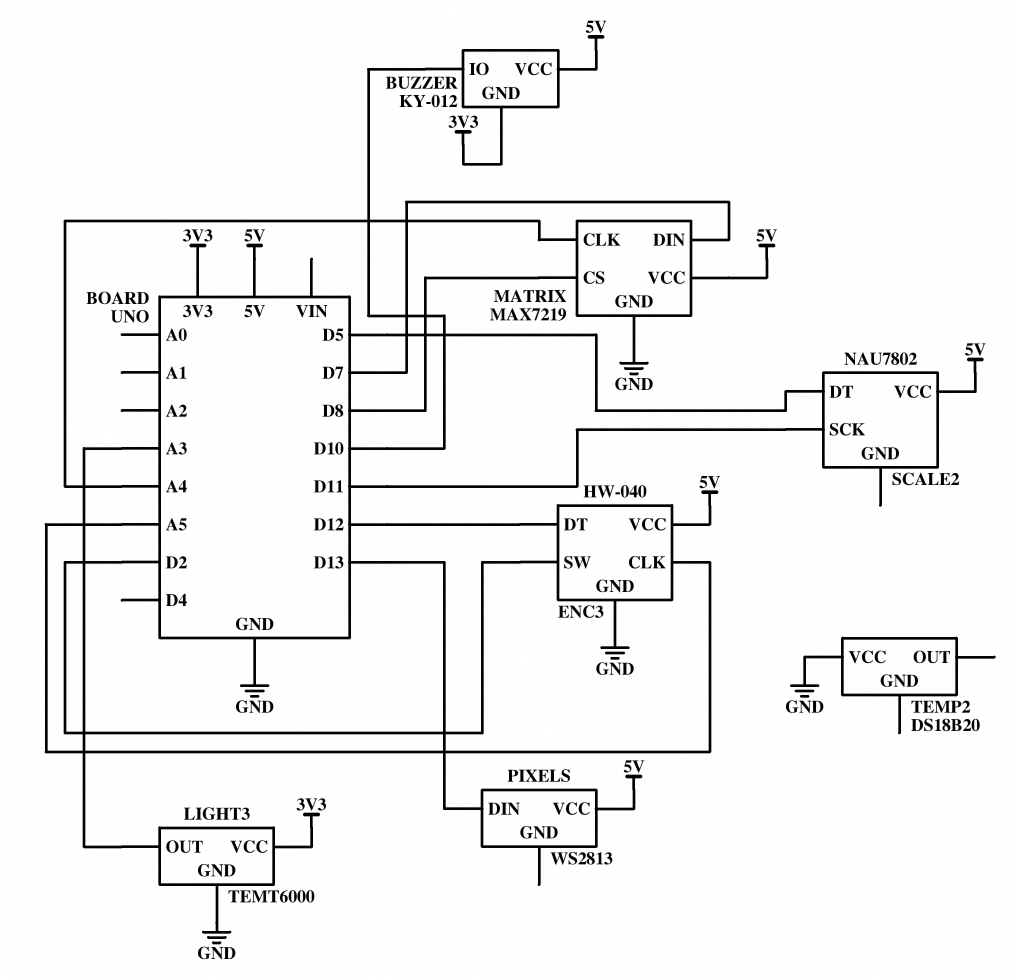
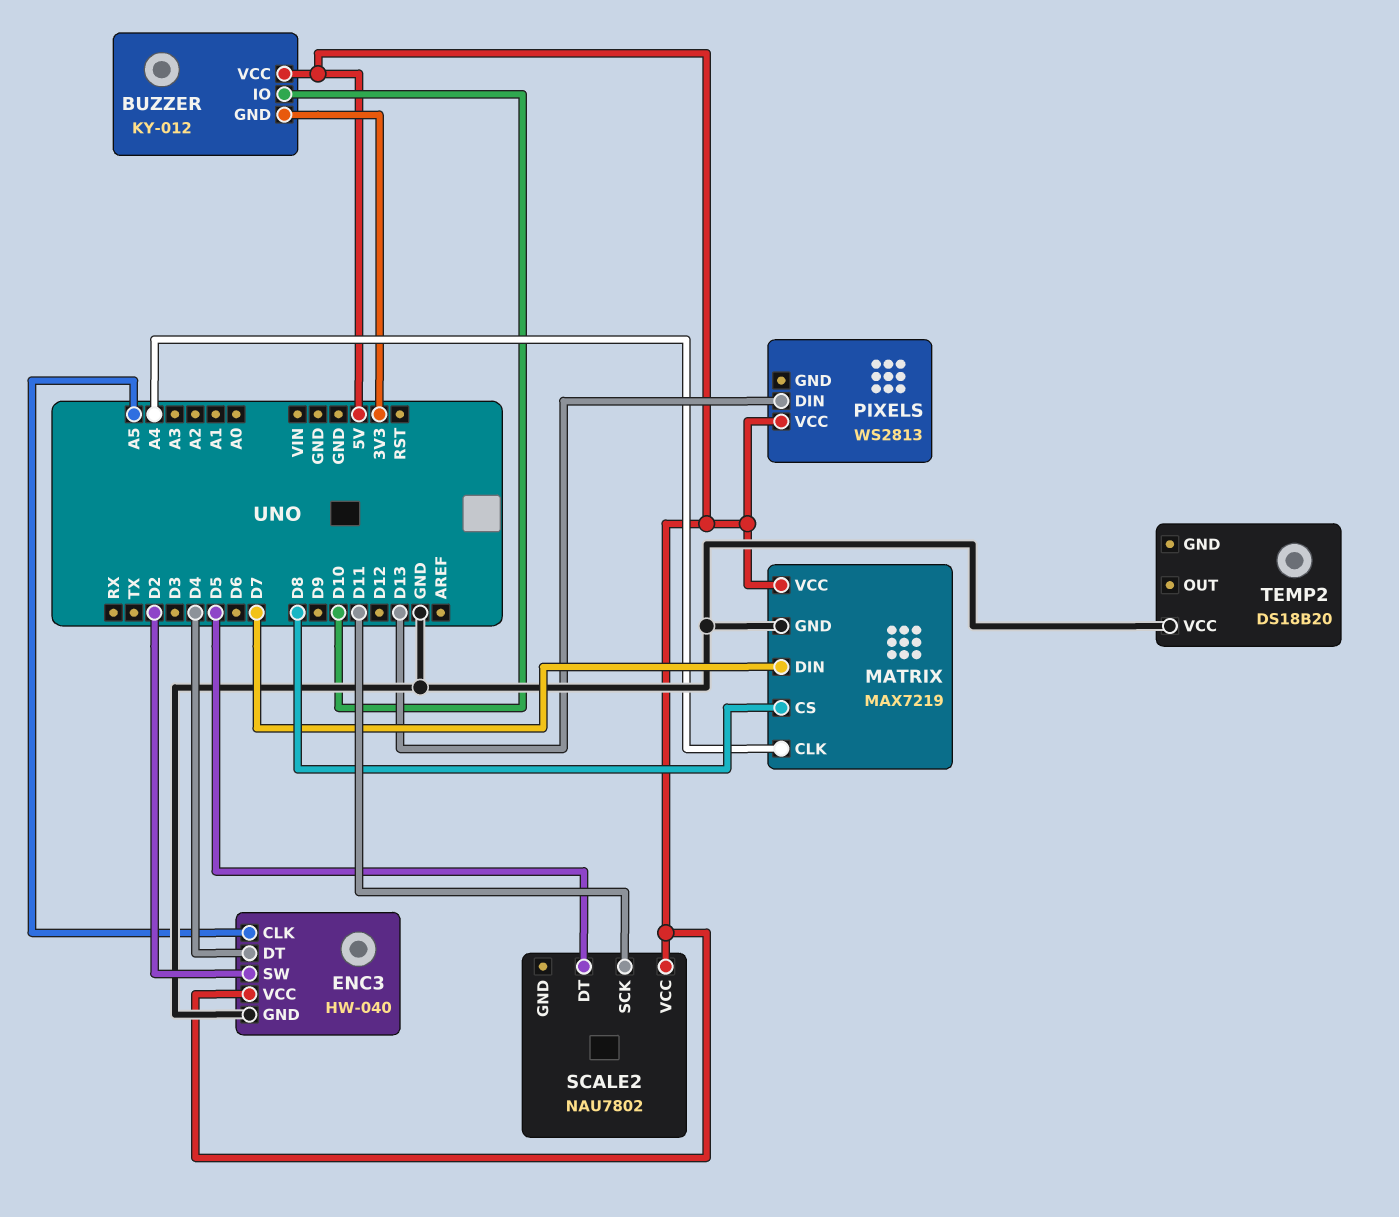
ENC3 pin DT: D12 -> D4
LIGHT3: TEMT6000 -> none
LIGHT3 pin GND: GND -> none
LIGHT3 pin OUT: A3 -> none
LIGHT3 pin VCC: 3V3 -> none

